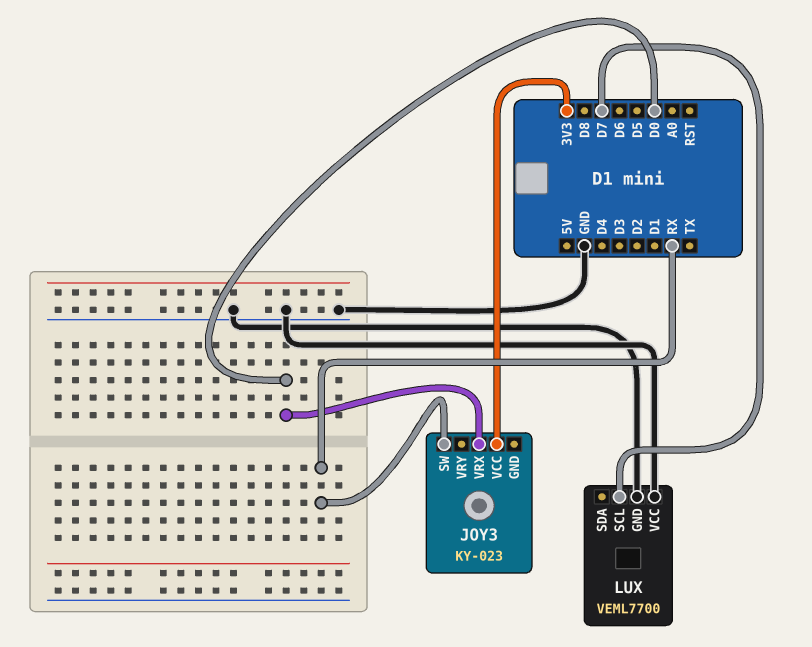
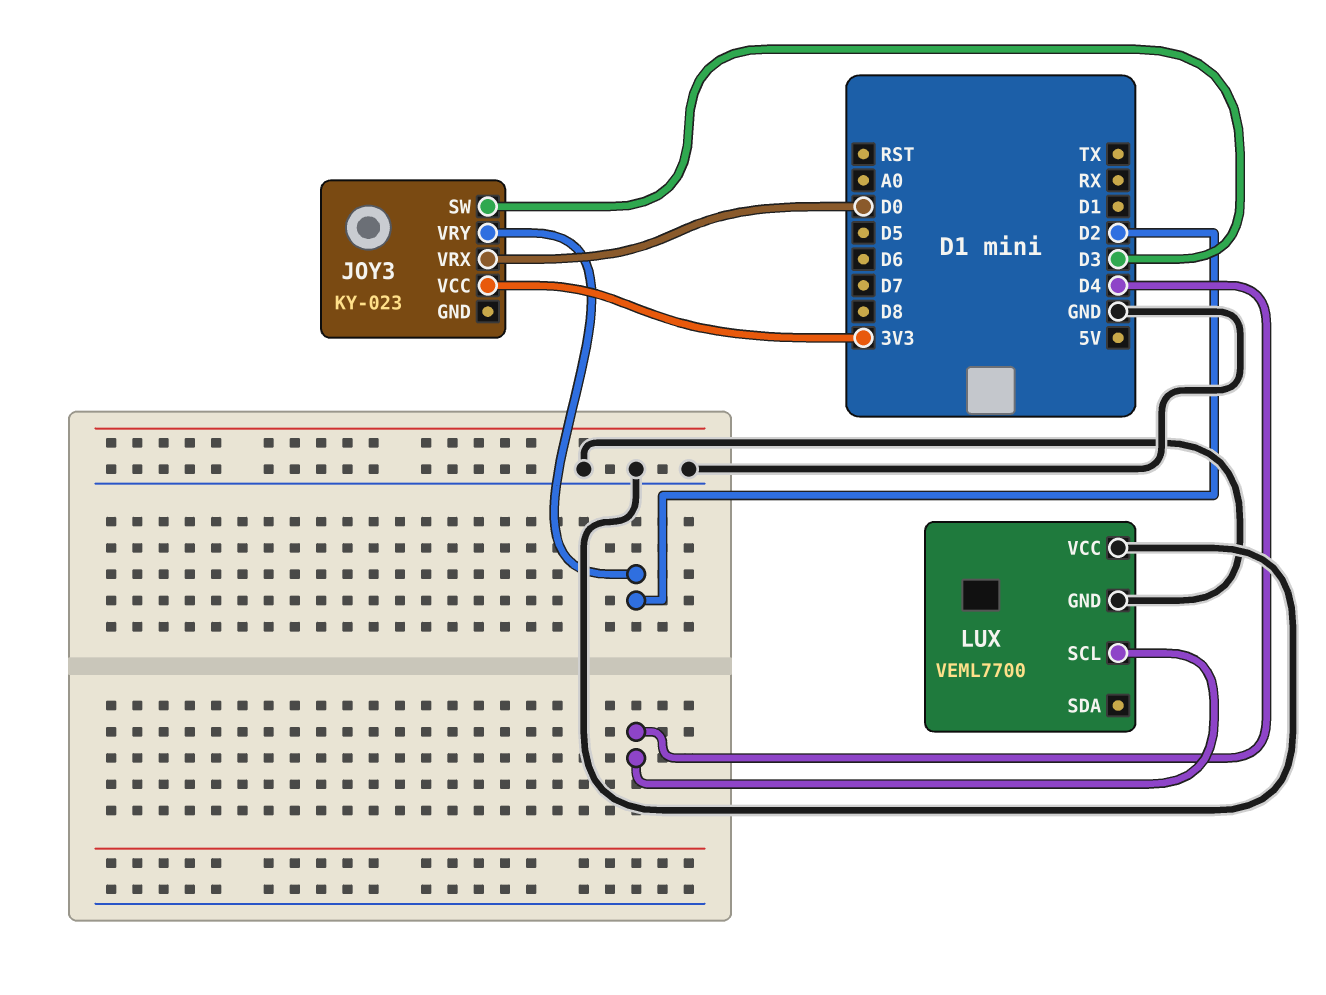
JOY3 pin SW: RX -> D3
JOY3 pin VRY: none -> D2
LUX pin SCL: D7 -> D4

